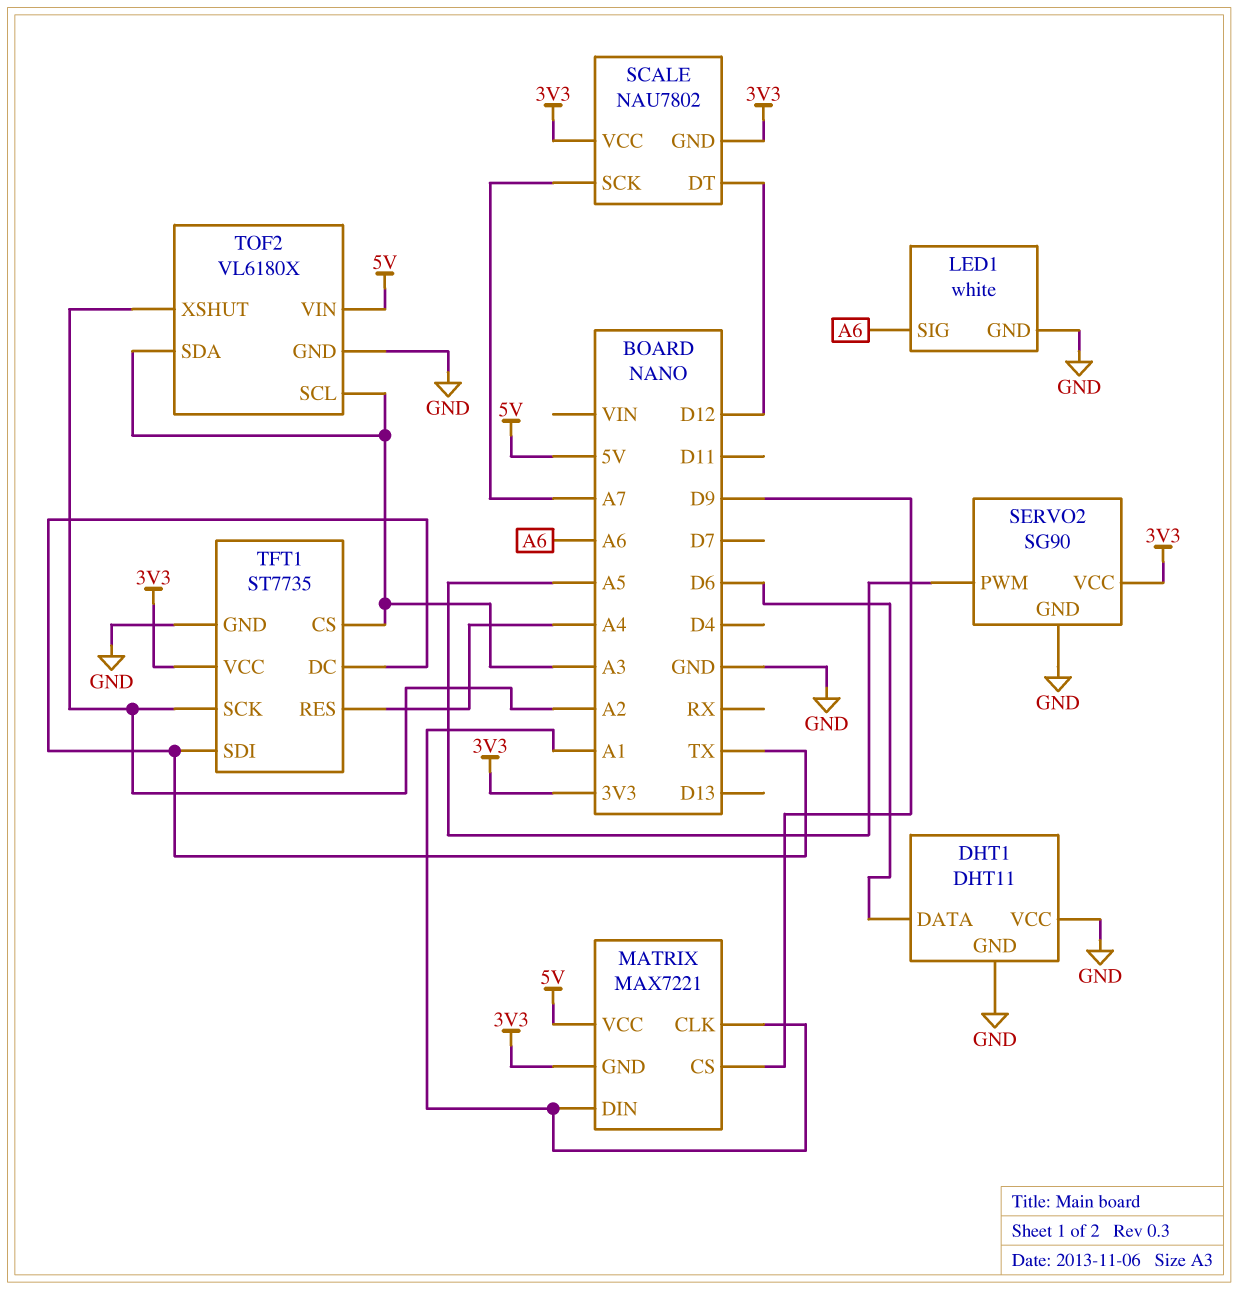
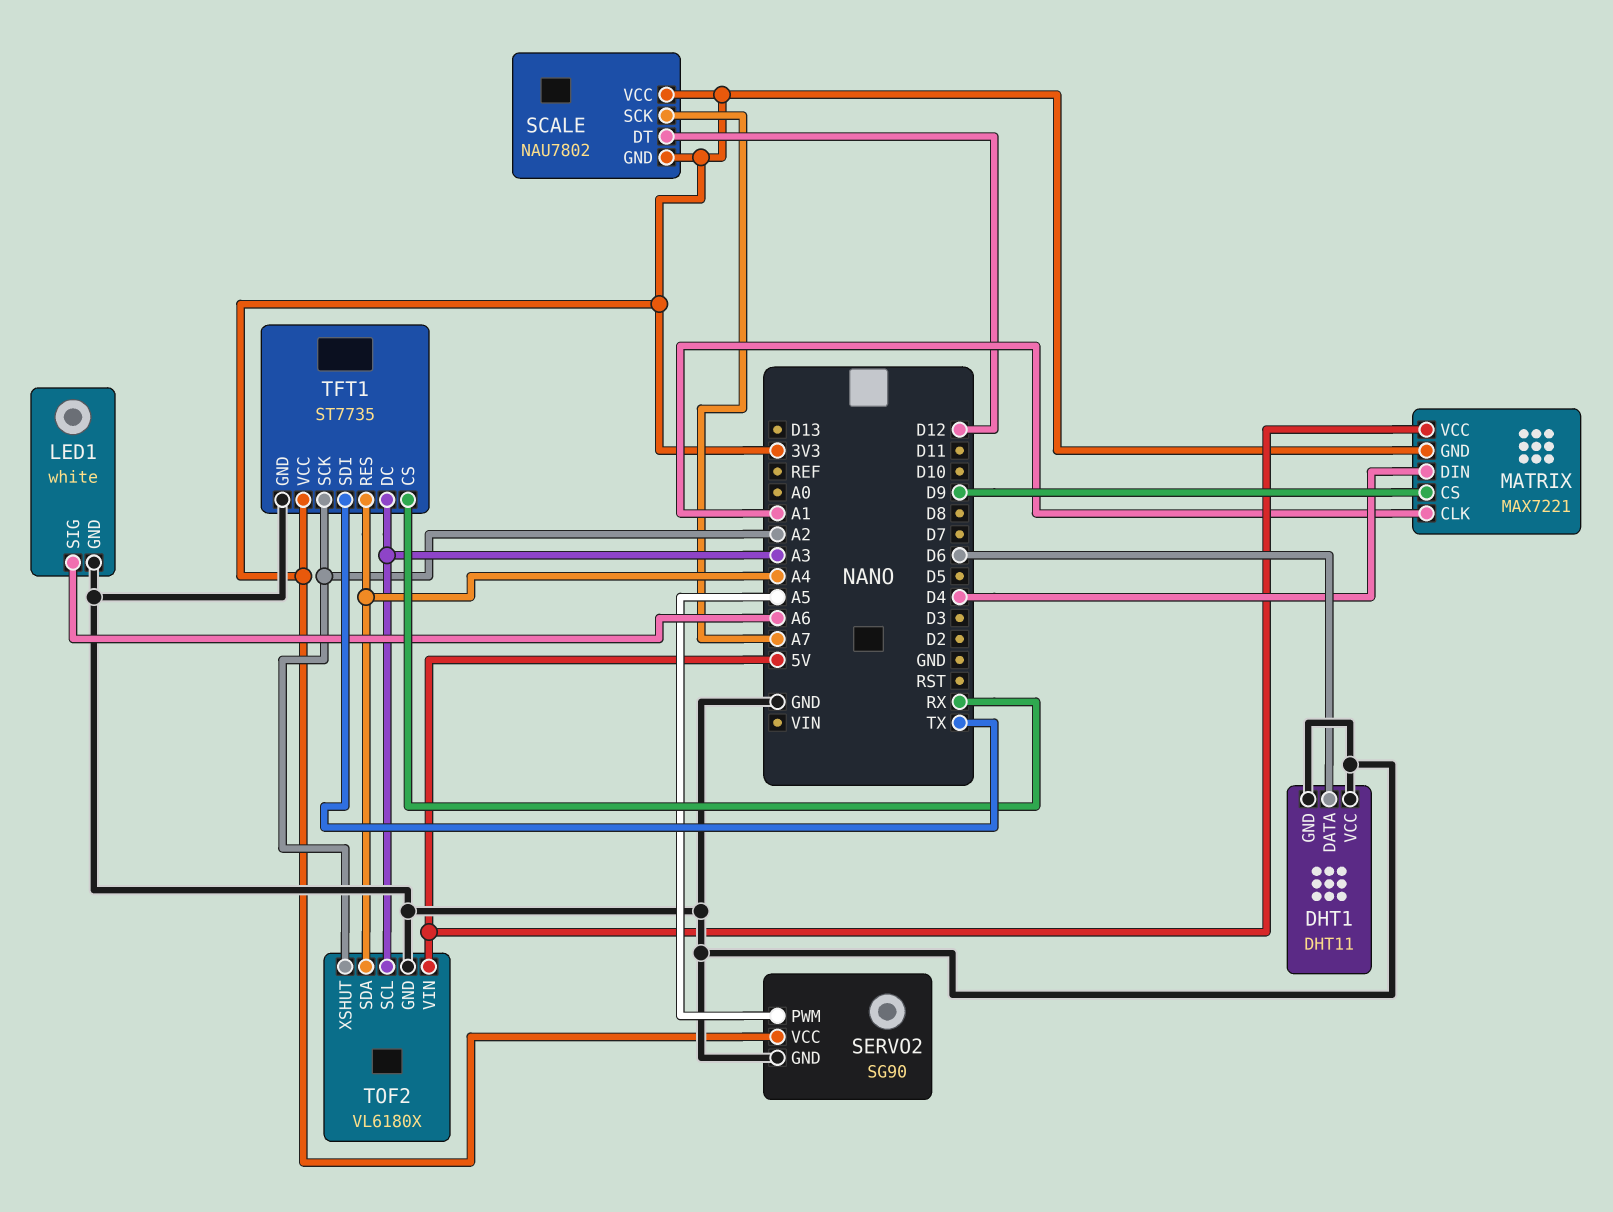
MATRIX pin DIN: A1 -> D4
TFT1 pin CS: A3 -> RX
TFT1 pin DC: TX -> A3
TOF2 pin SDA: A3 -> A4

